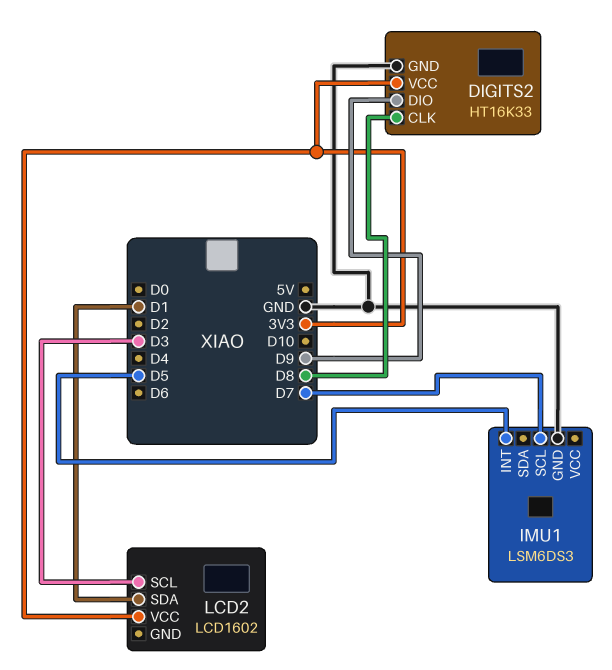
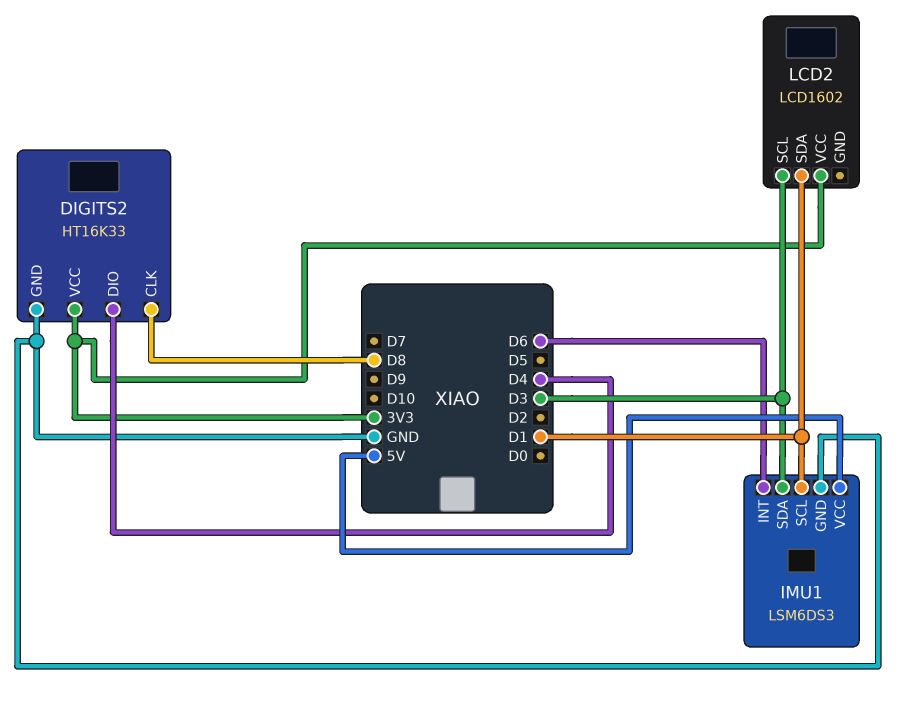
DIGITS2 pin DIO: D9 -> D4
IMU1 pin INT: D5 -> D6
IMU1 pin SCL: D7 -> D1
IMU1 pin SDA: none -> D3
IMU1 pin VCC: none -> 5V

